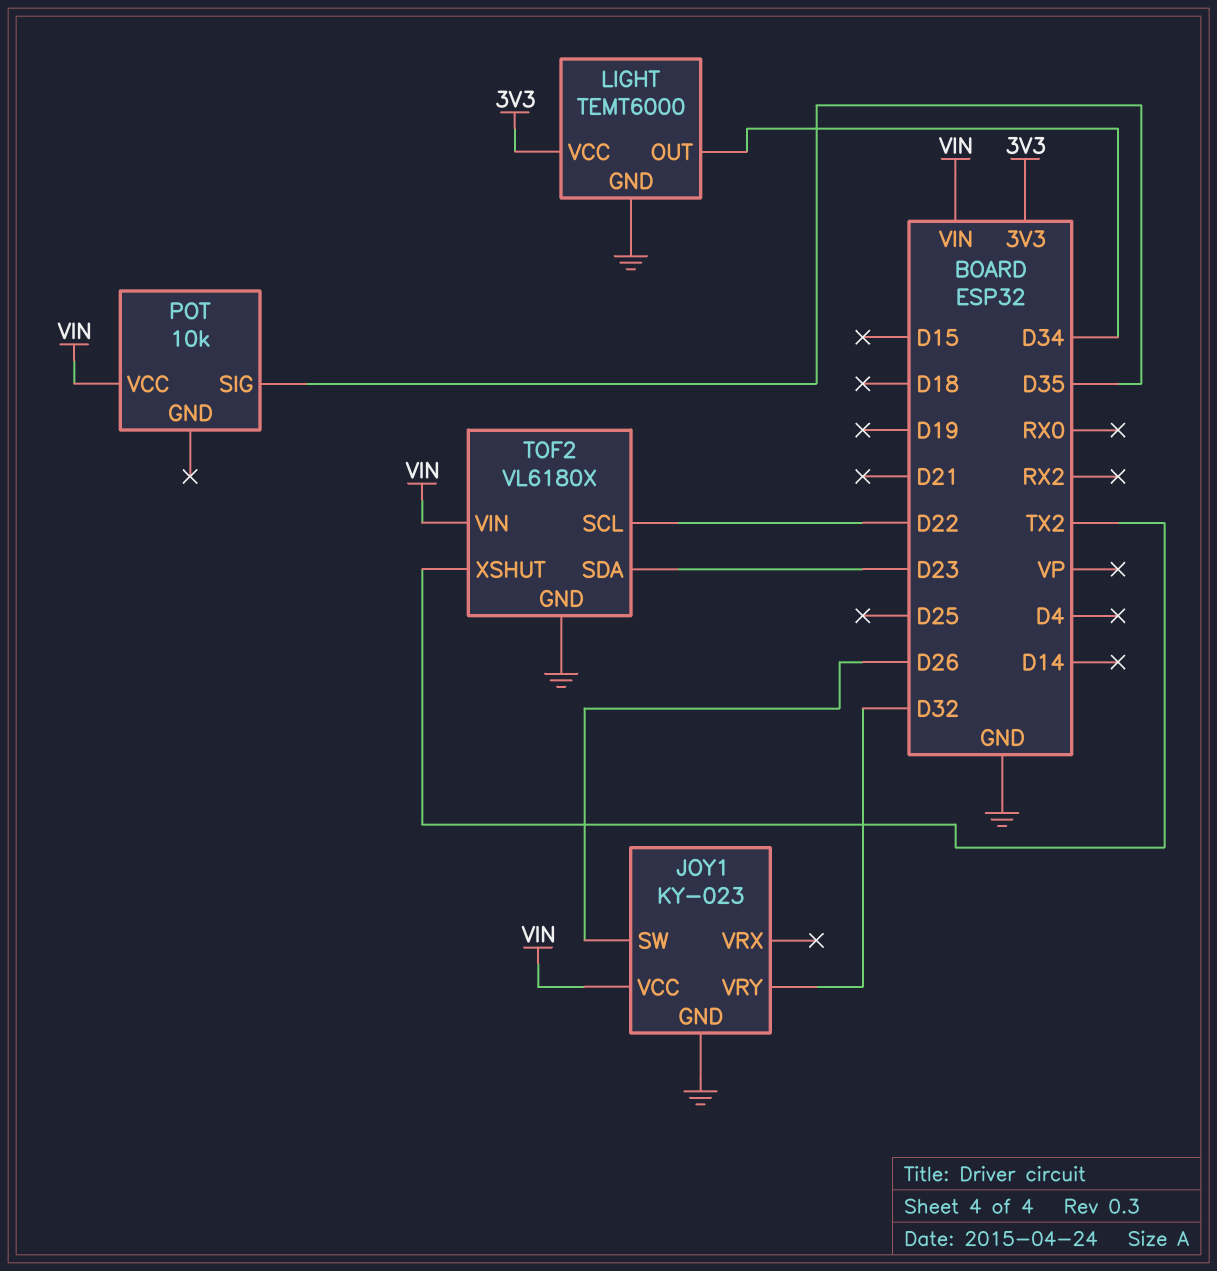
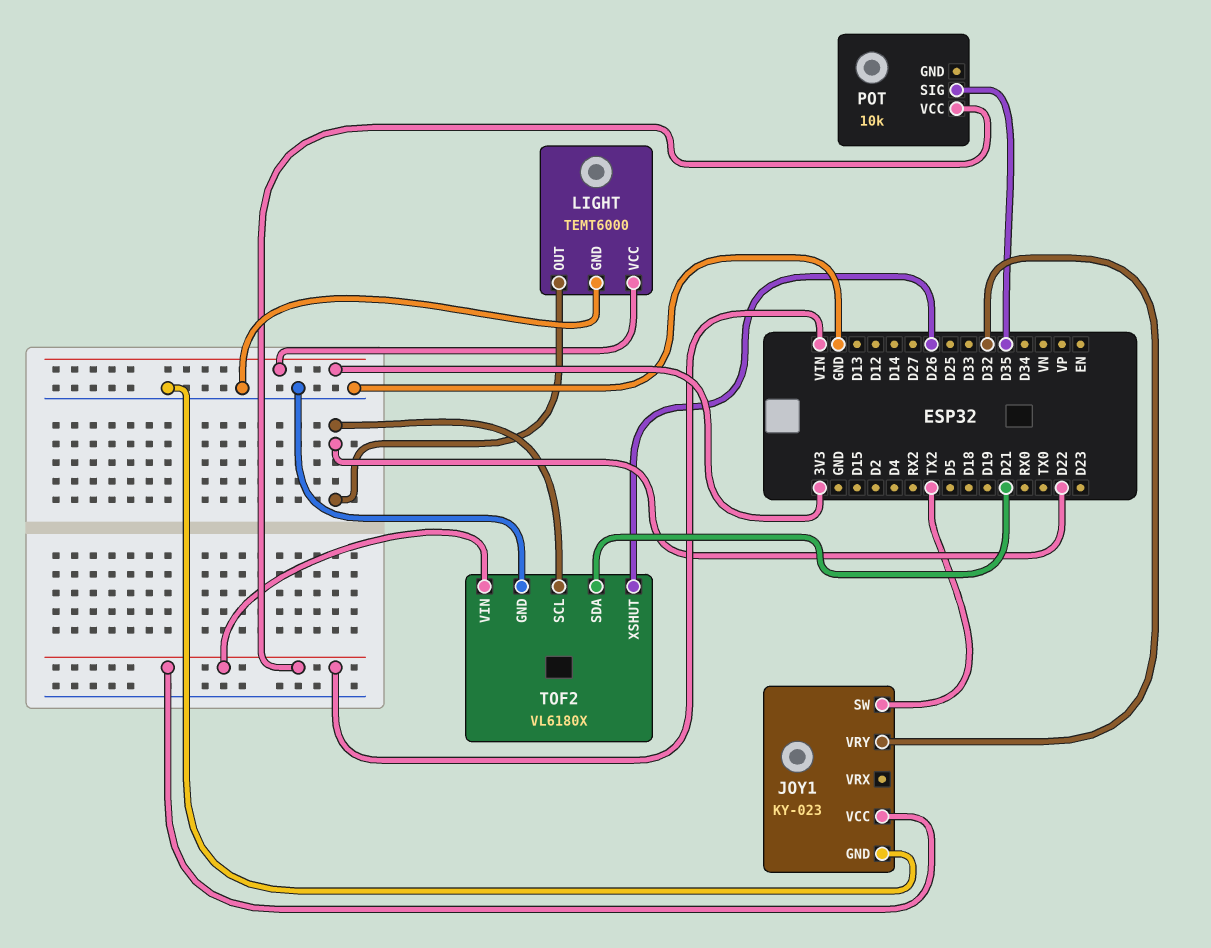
JOY1 pin SW: D26 -> TX2
LIGHT pin OUT: D34 -> D22
TOF2 pin SDA: D23 -> D21
TOF2 pin XSHUT: TX2 -> D26

